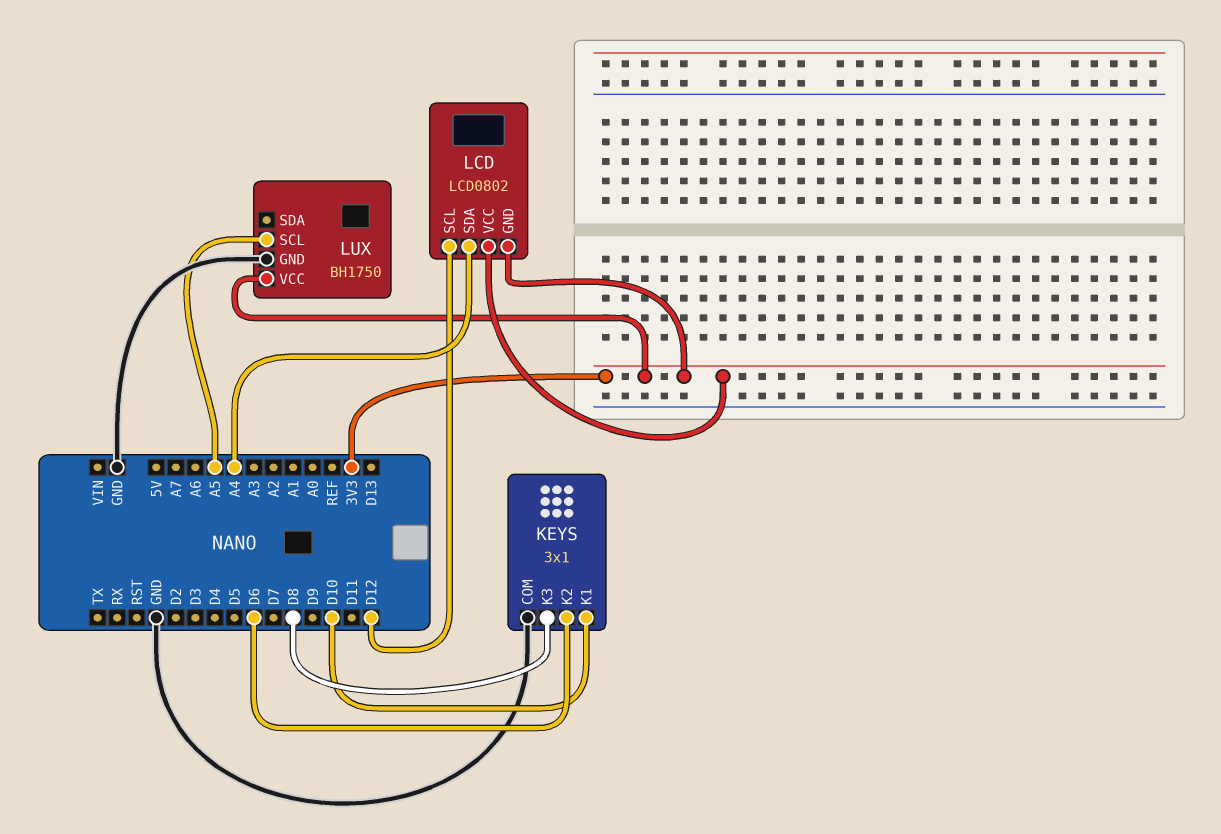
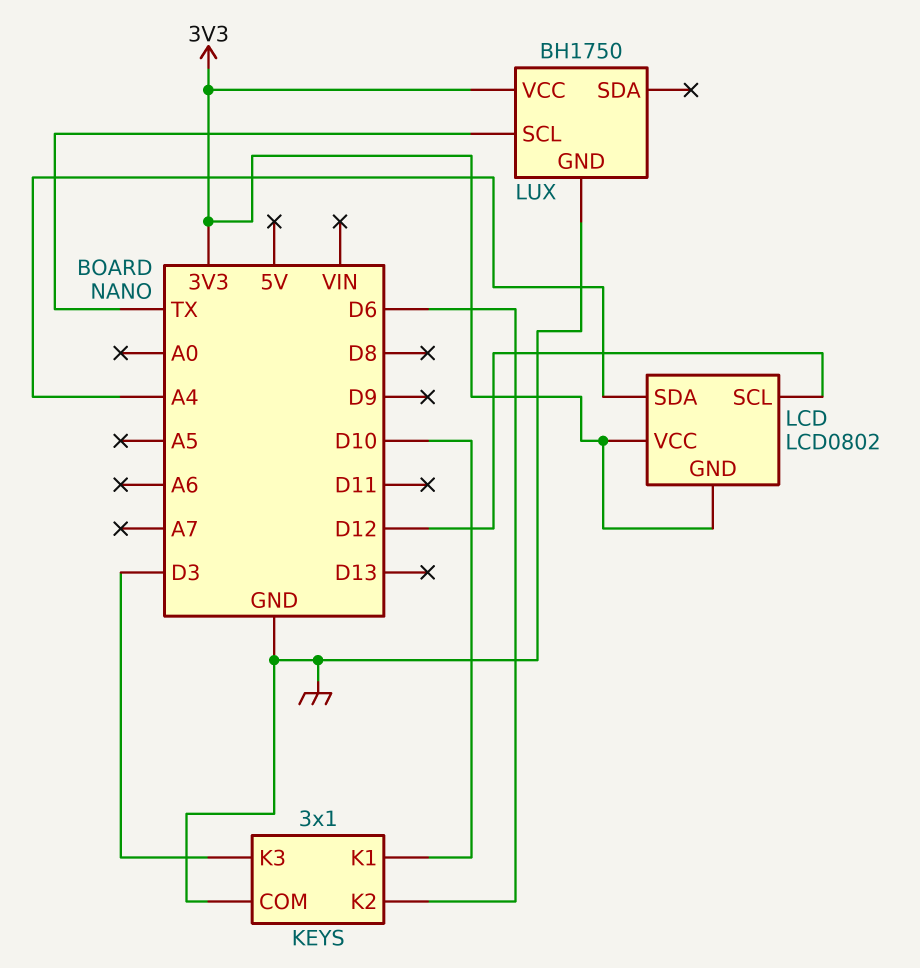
KEYS pin K3: D8 -> D3
LUX pin SCL: A5 -> TX

